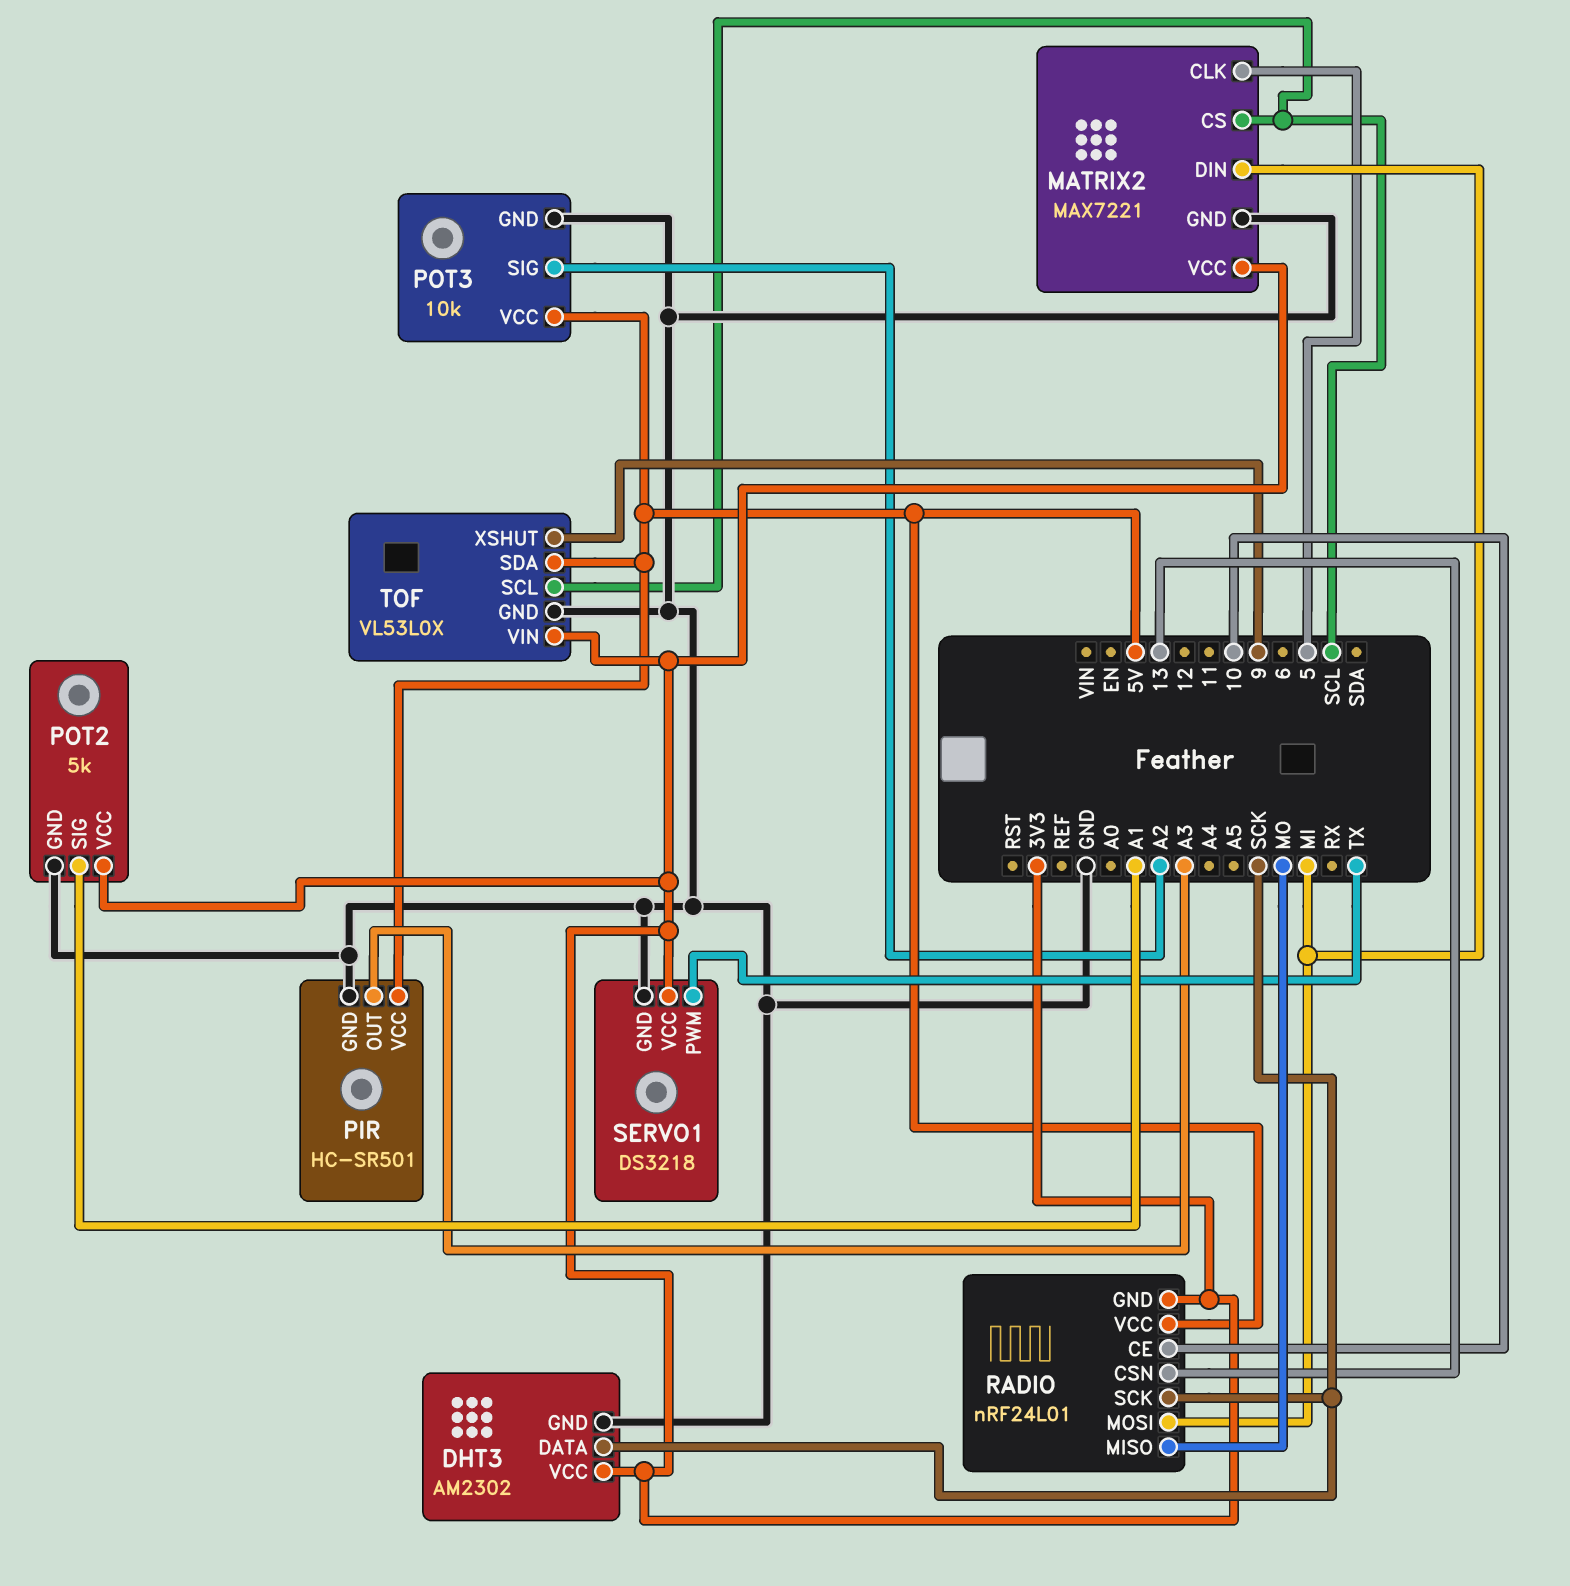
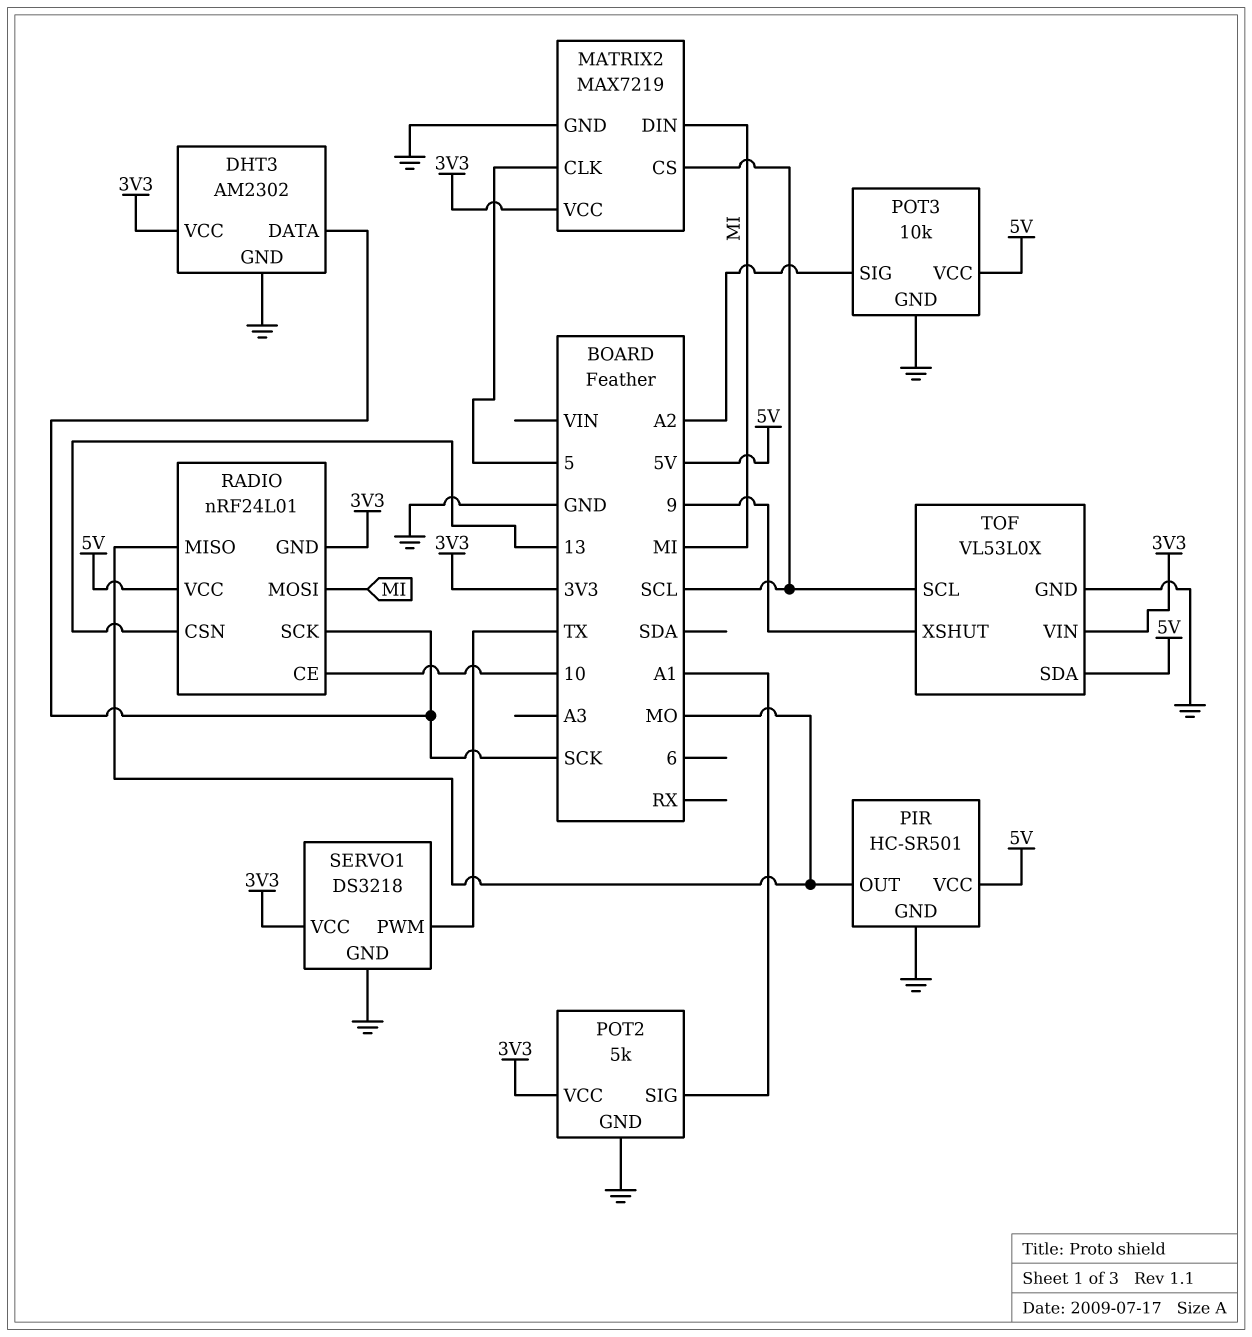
MATRIX2: MAX7221 -> MAX7219
PIR pin OUT: A3 -> MO

